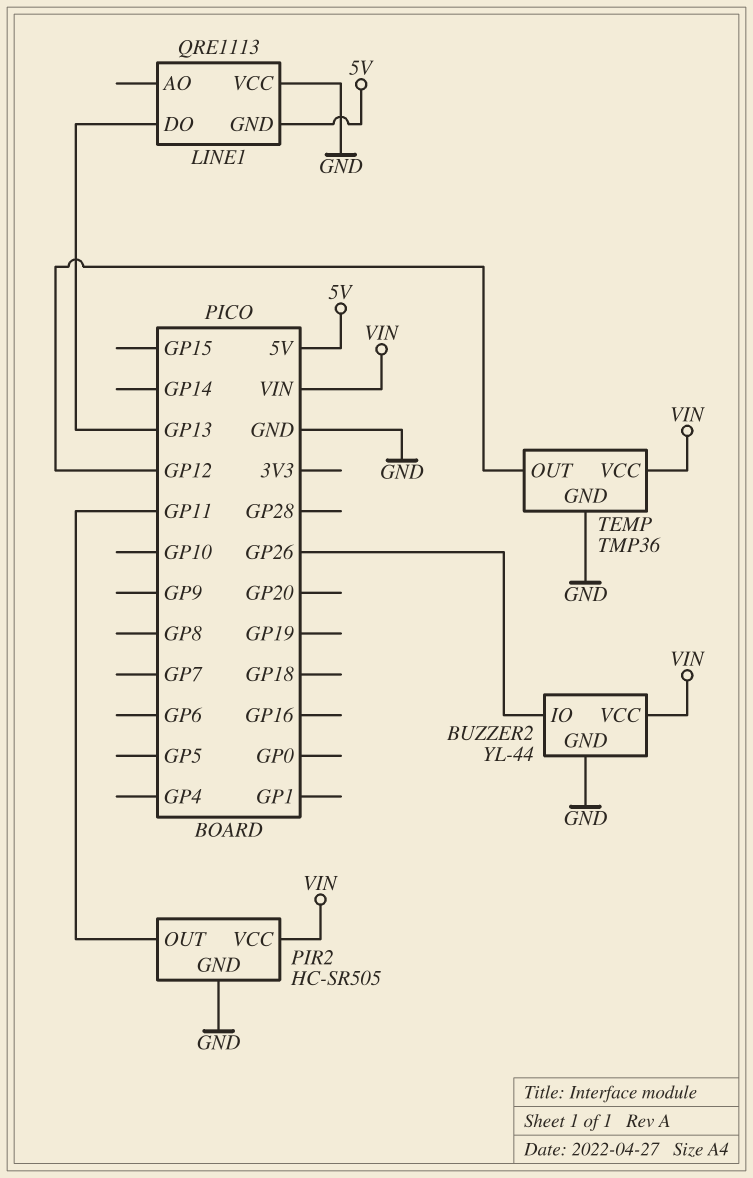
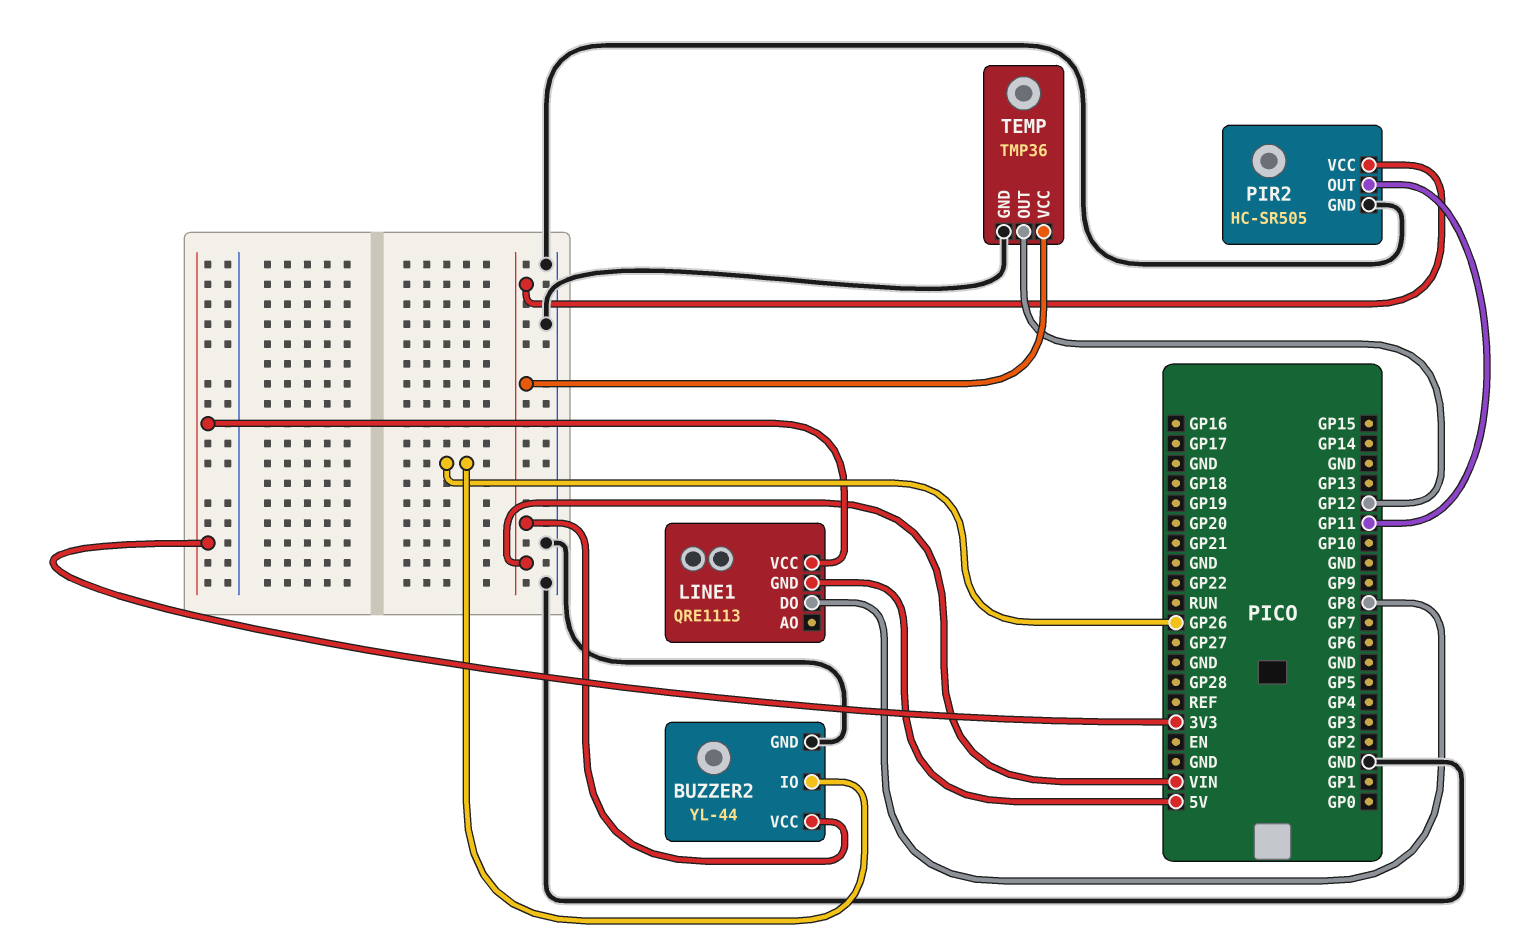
LINE1 pin DO: GP13 -> GP8
LINE1 pin VCC: GND -> 3V3

